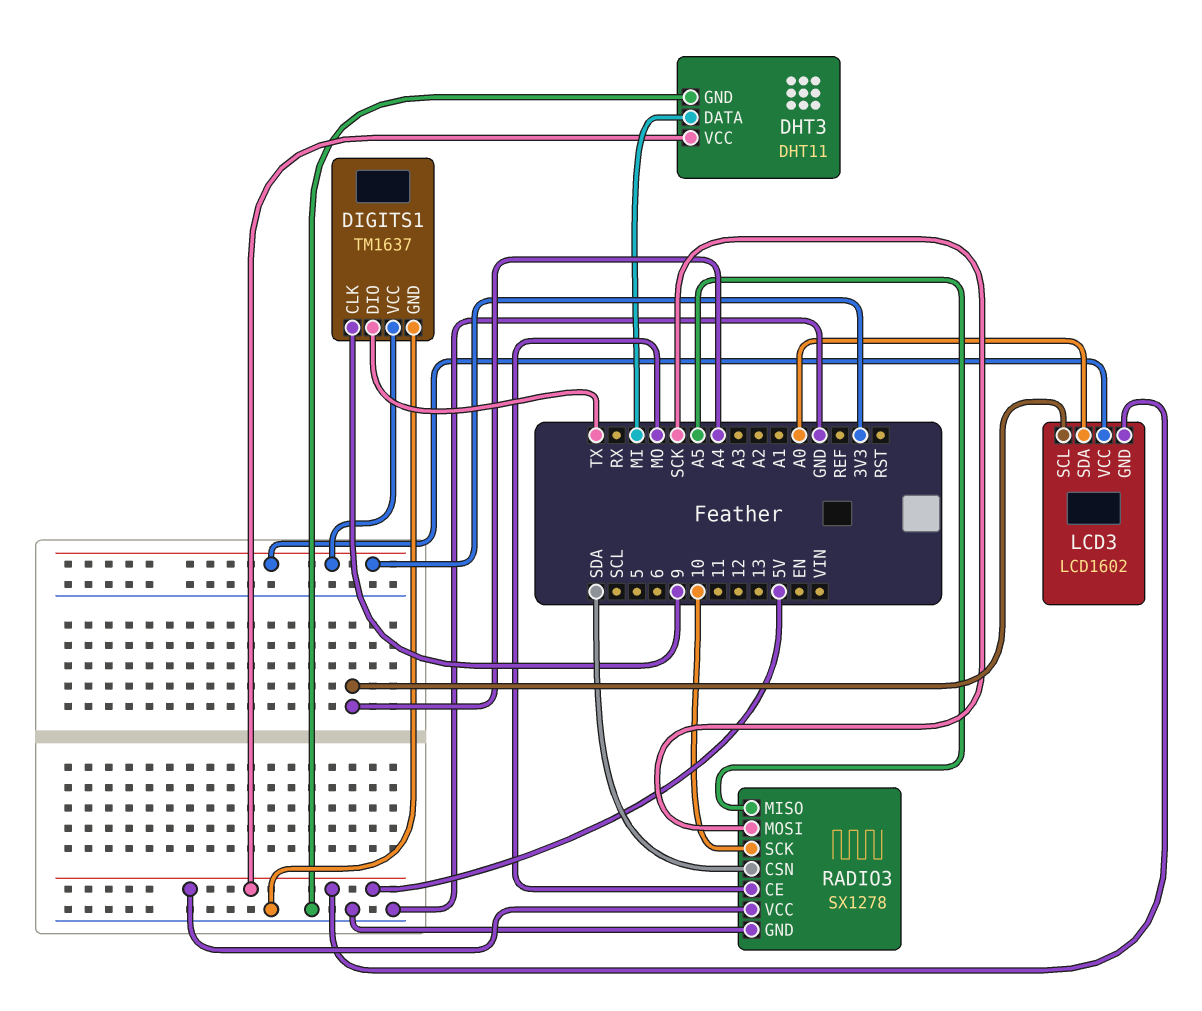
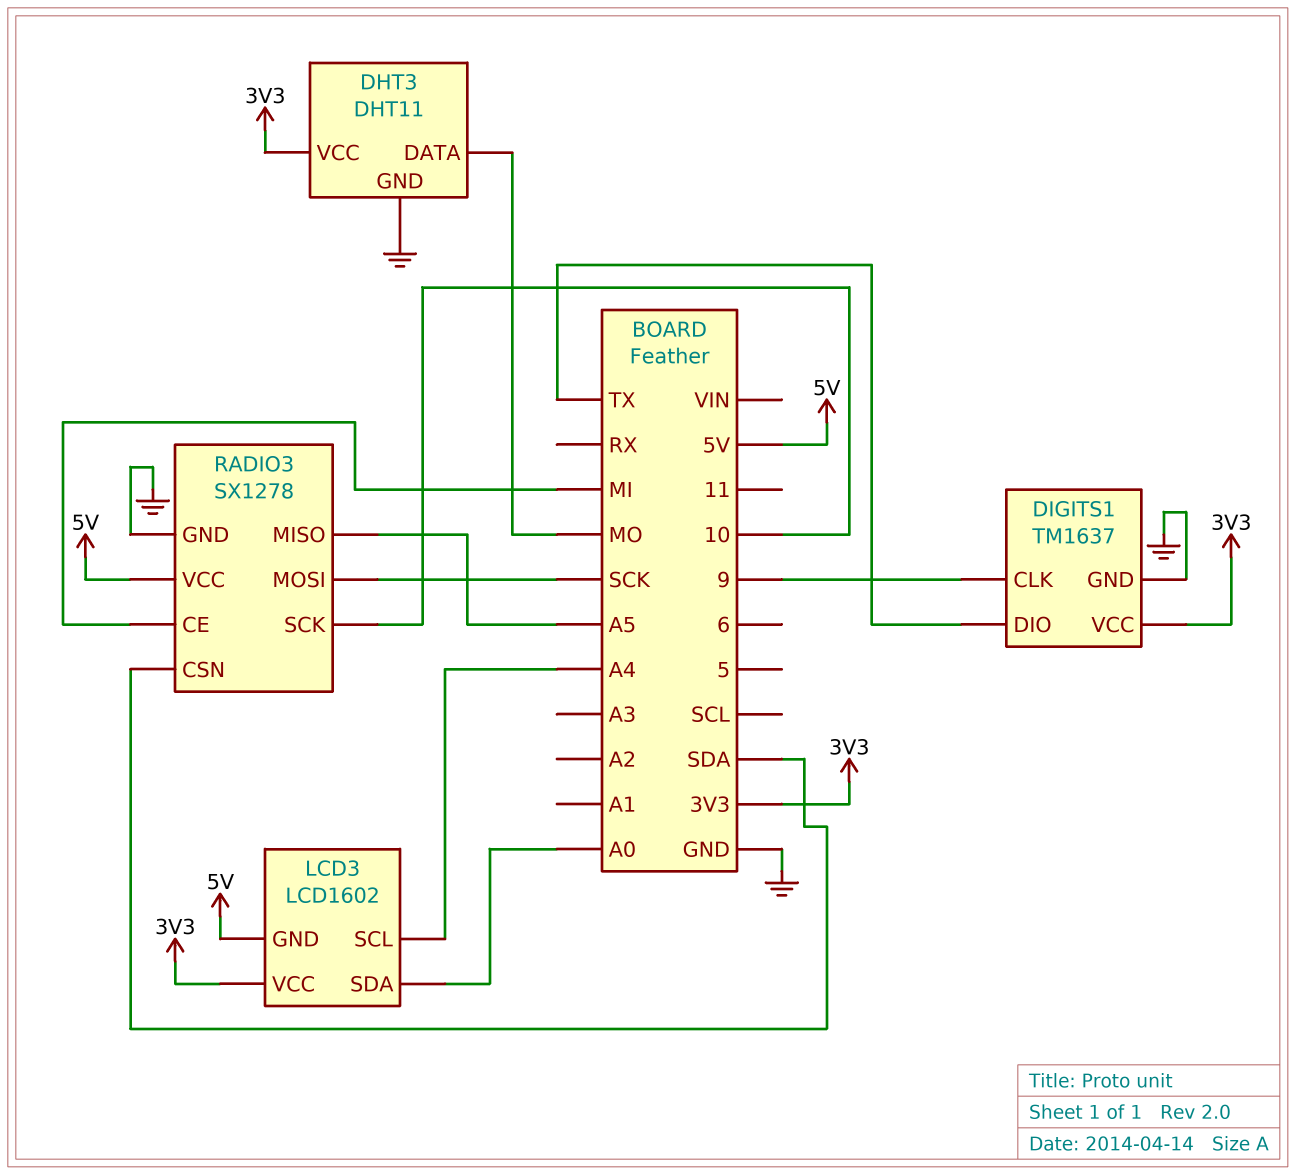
DHT3 pin DATA: MI -> MO
DHT3 pin VCC: 5V -> 3V3
RADIO3 pin CE: MO -> MI

